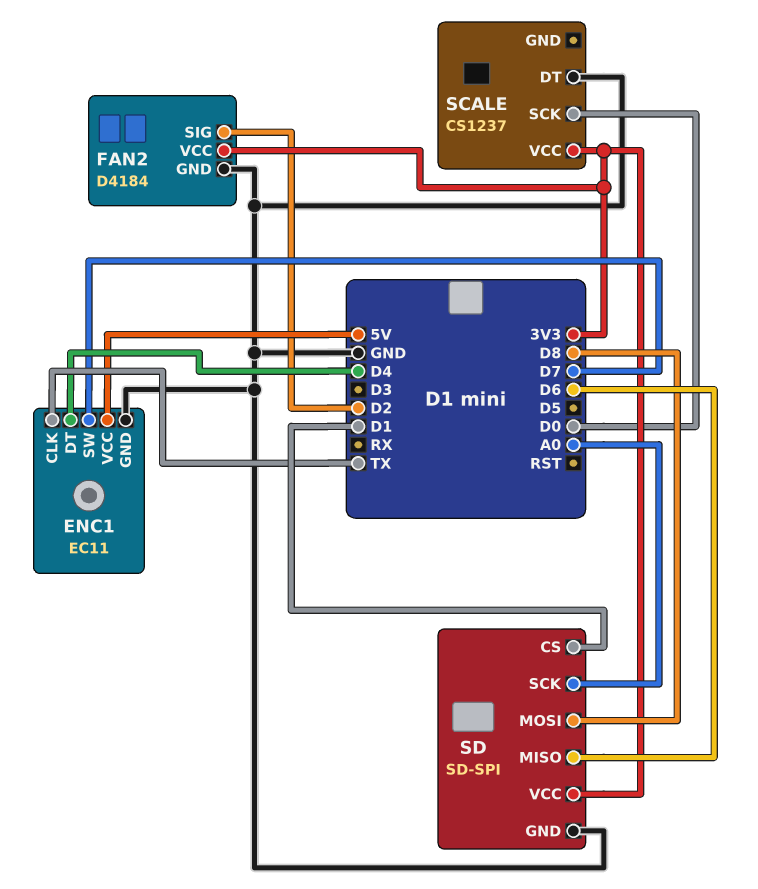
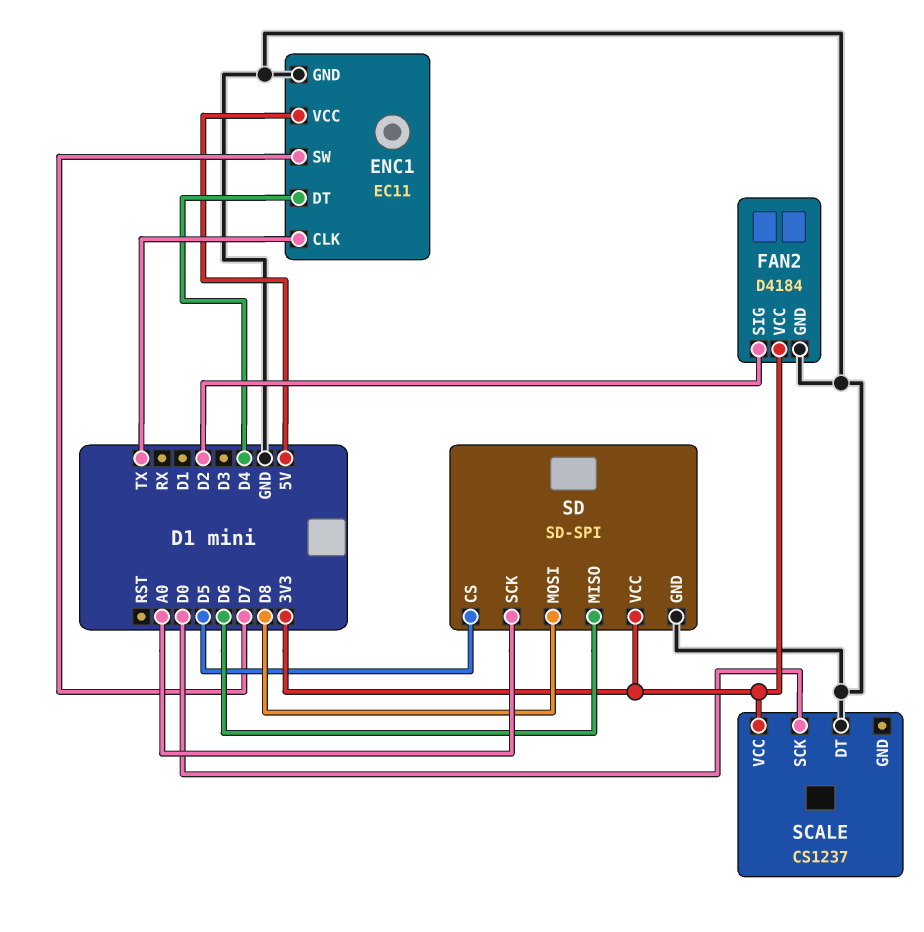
SD pin CS: D1 -> D5

